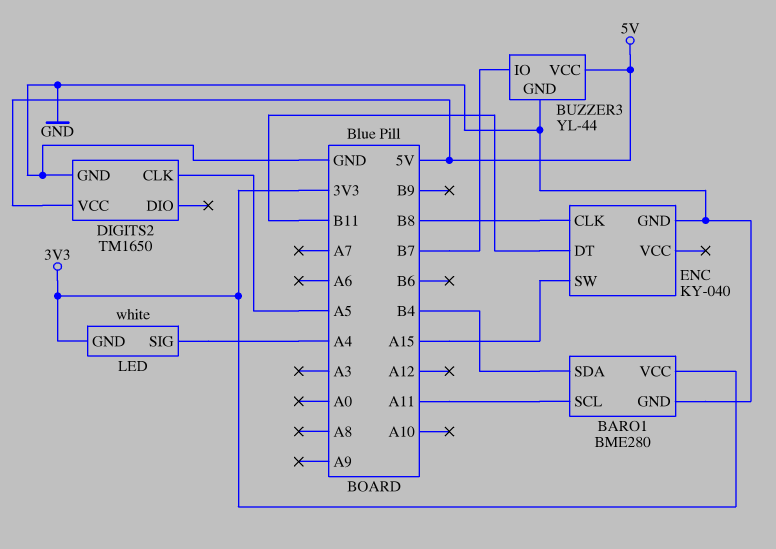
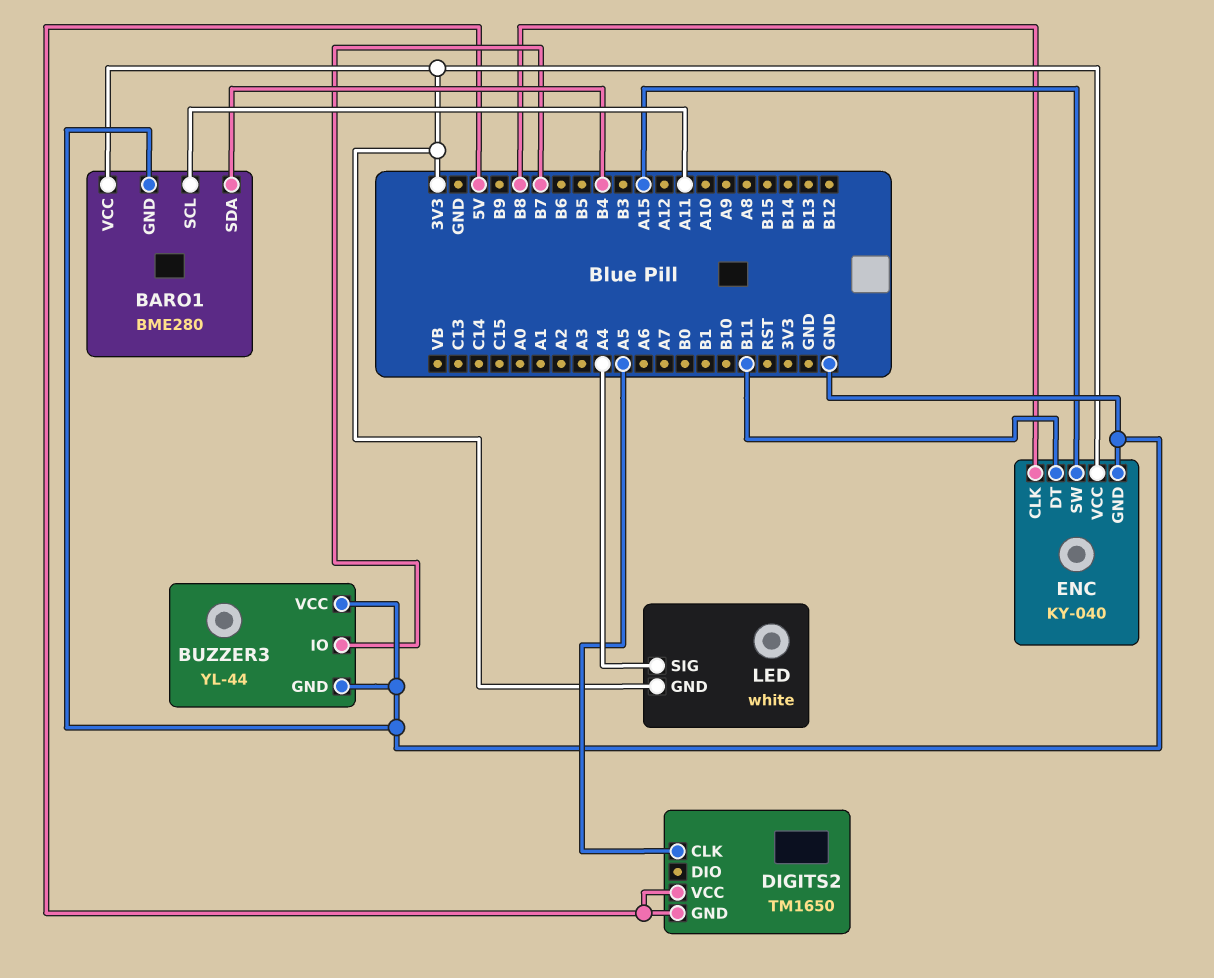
BUZZER3 pin VCC: 5V -> GND
DIGITS2 pin GND: GND -> 5V
ENC pin VCC: none -> 3V3

